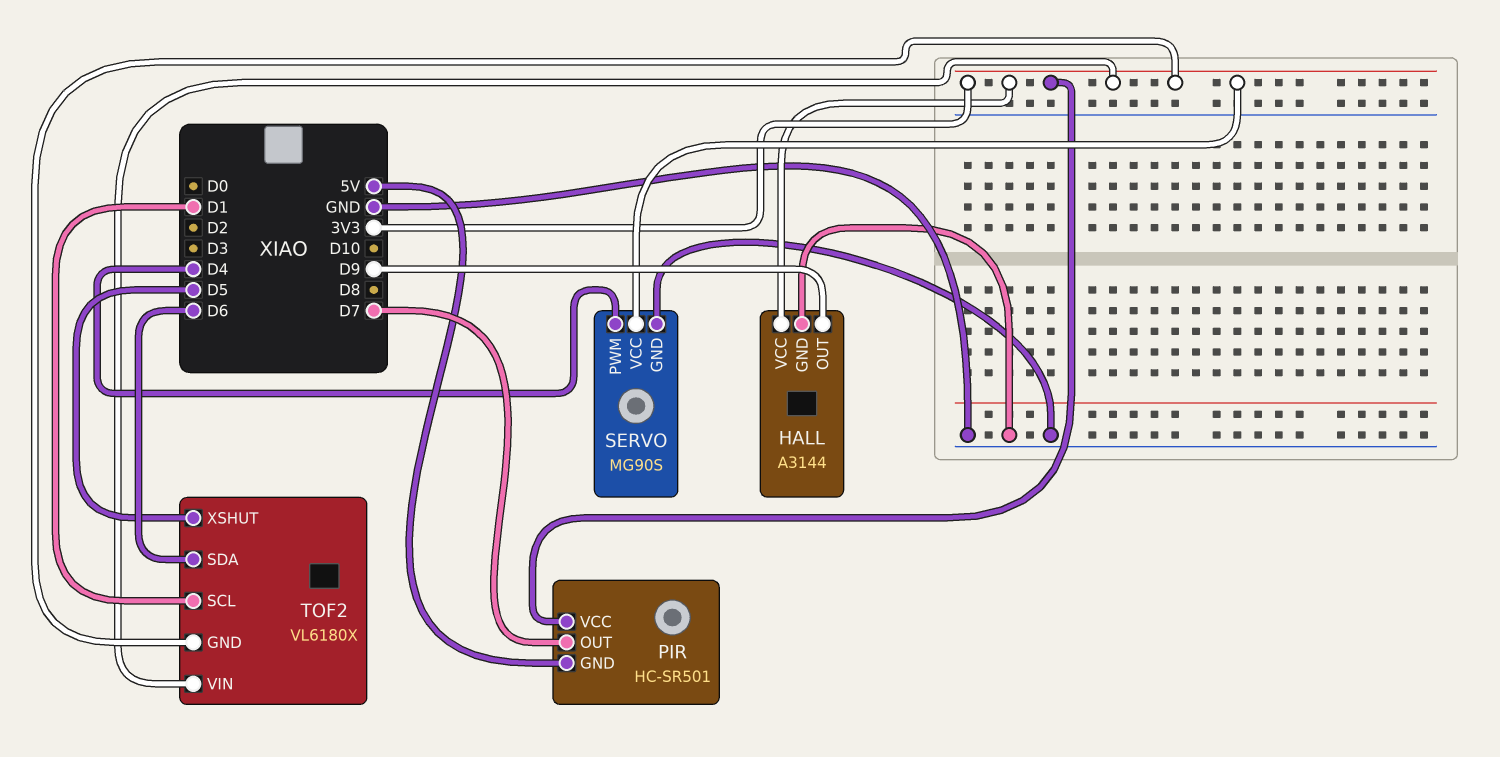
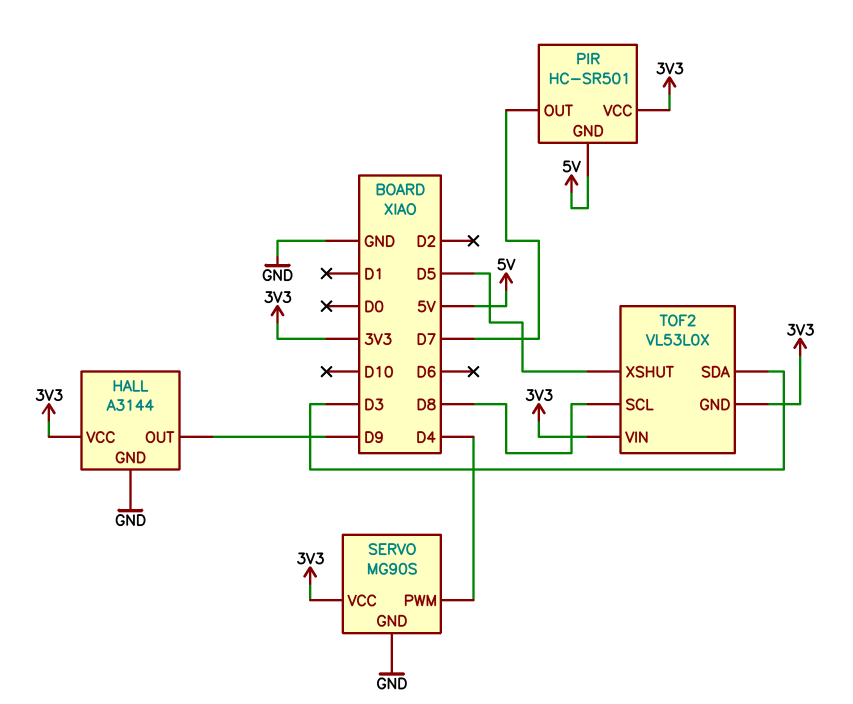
TOF2: VL6180X -> VL53L0X
TOF2 pin SCL: D1 -> D8
TOF2 pin SDA: D6 -> D3

